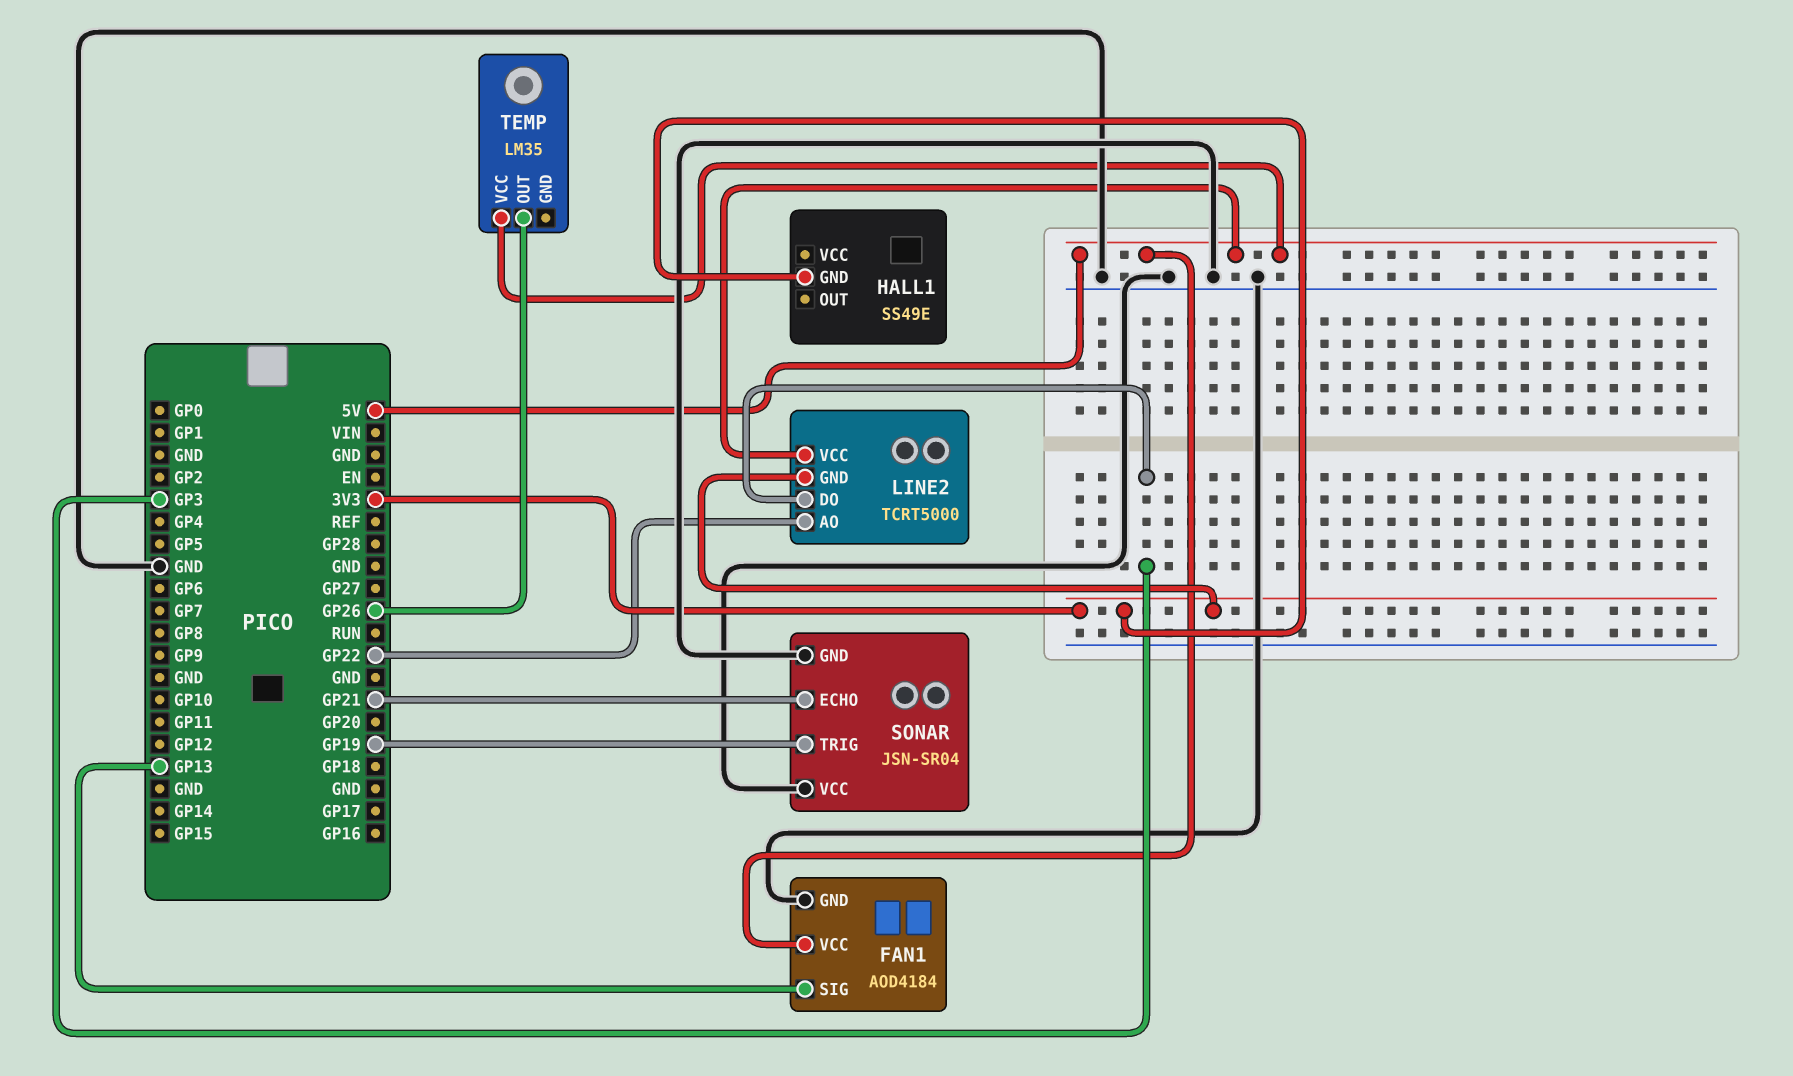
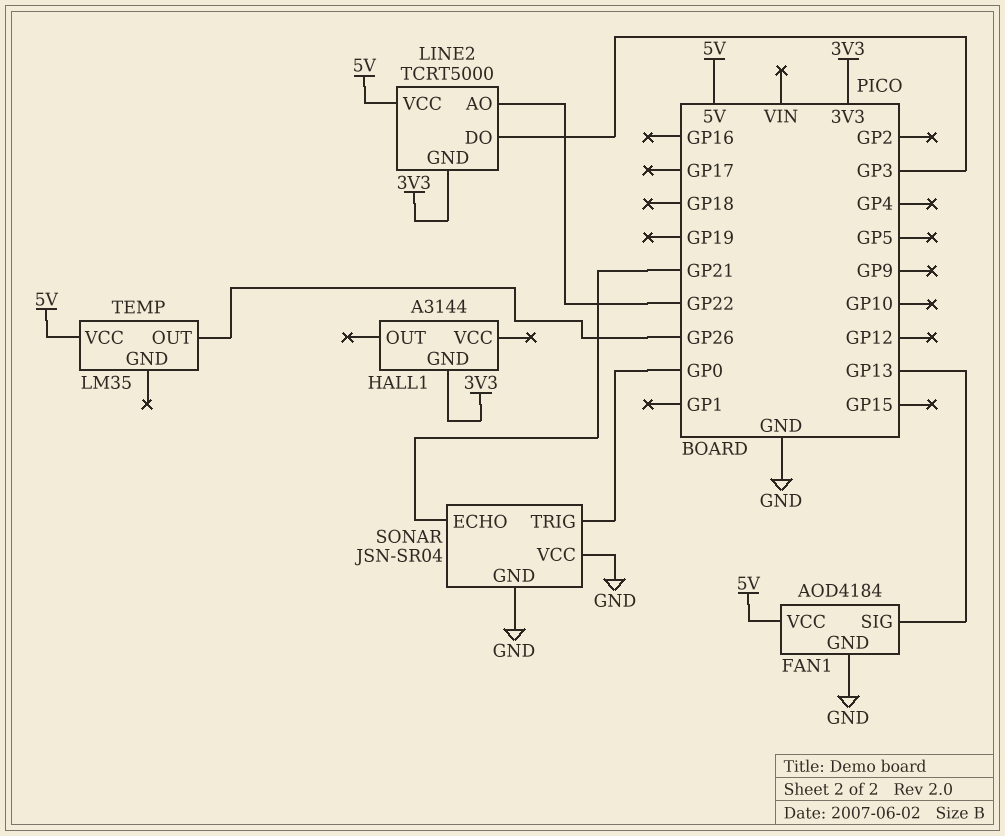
HALL1: SS49E -> A3144
SONAR pin TRIG: GP19 -> GP0

